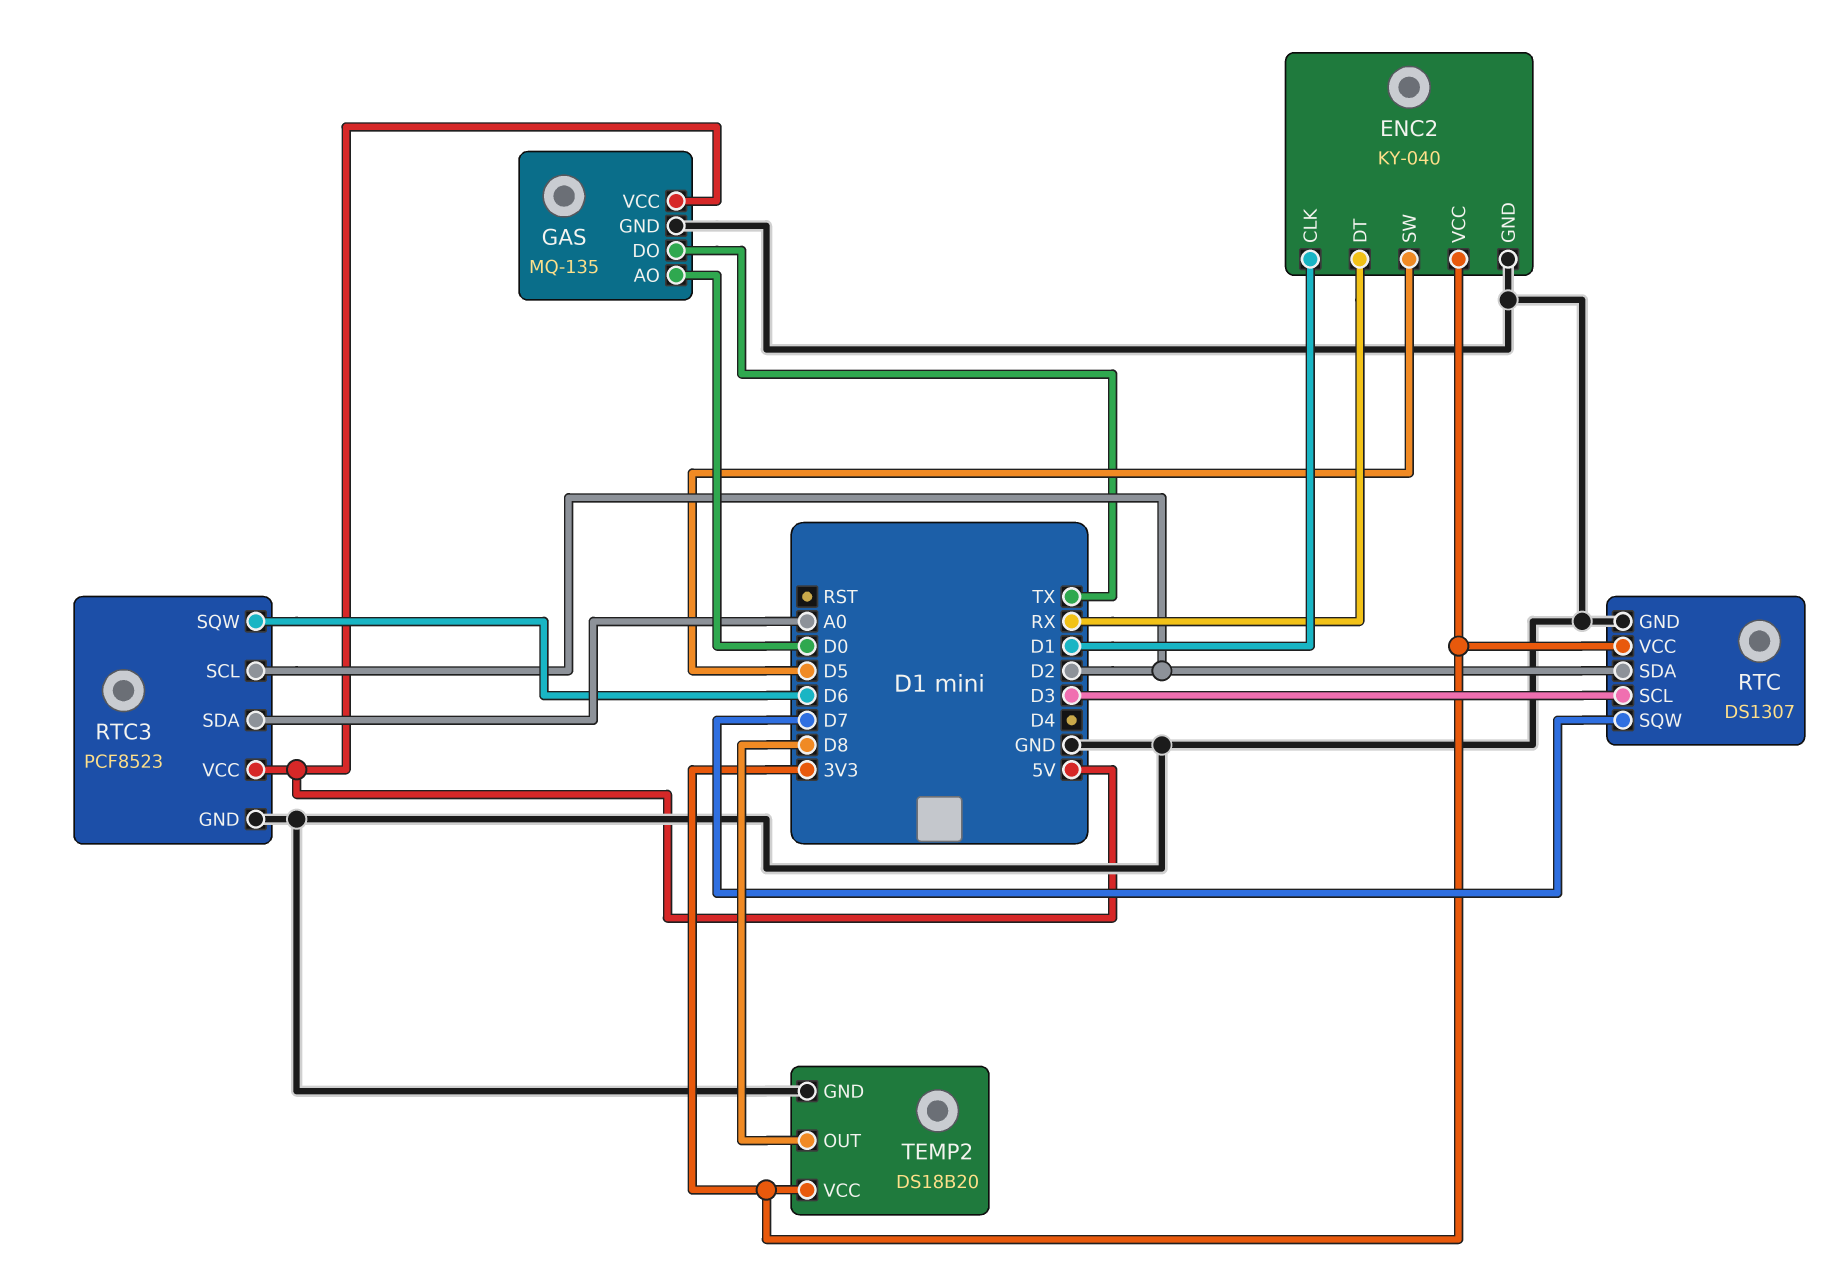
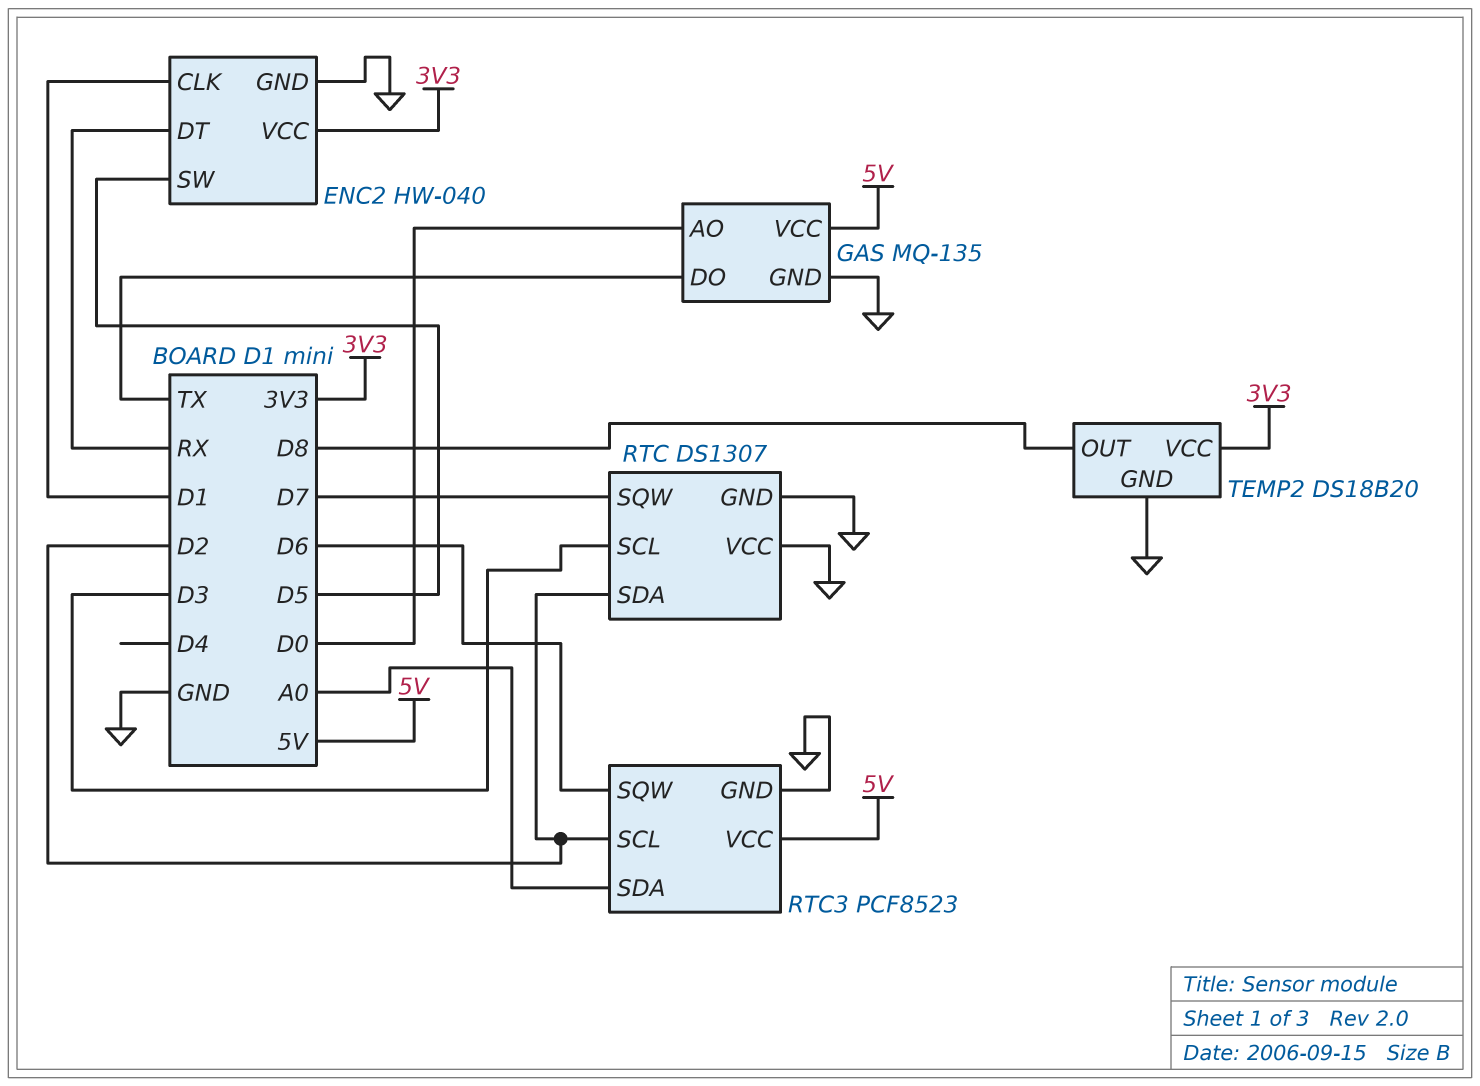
ENC2: KY-040 -> HW-040
RTC pin VCC: 3V3 -> GND

